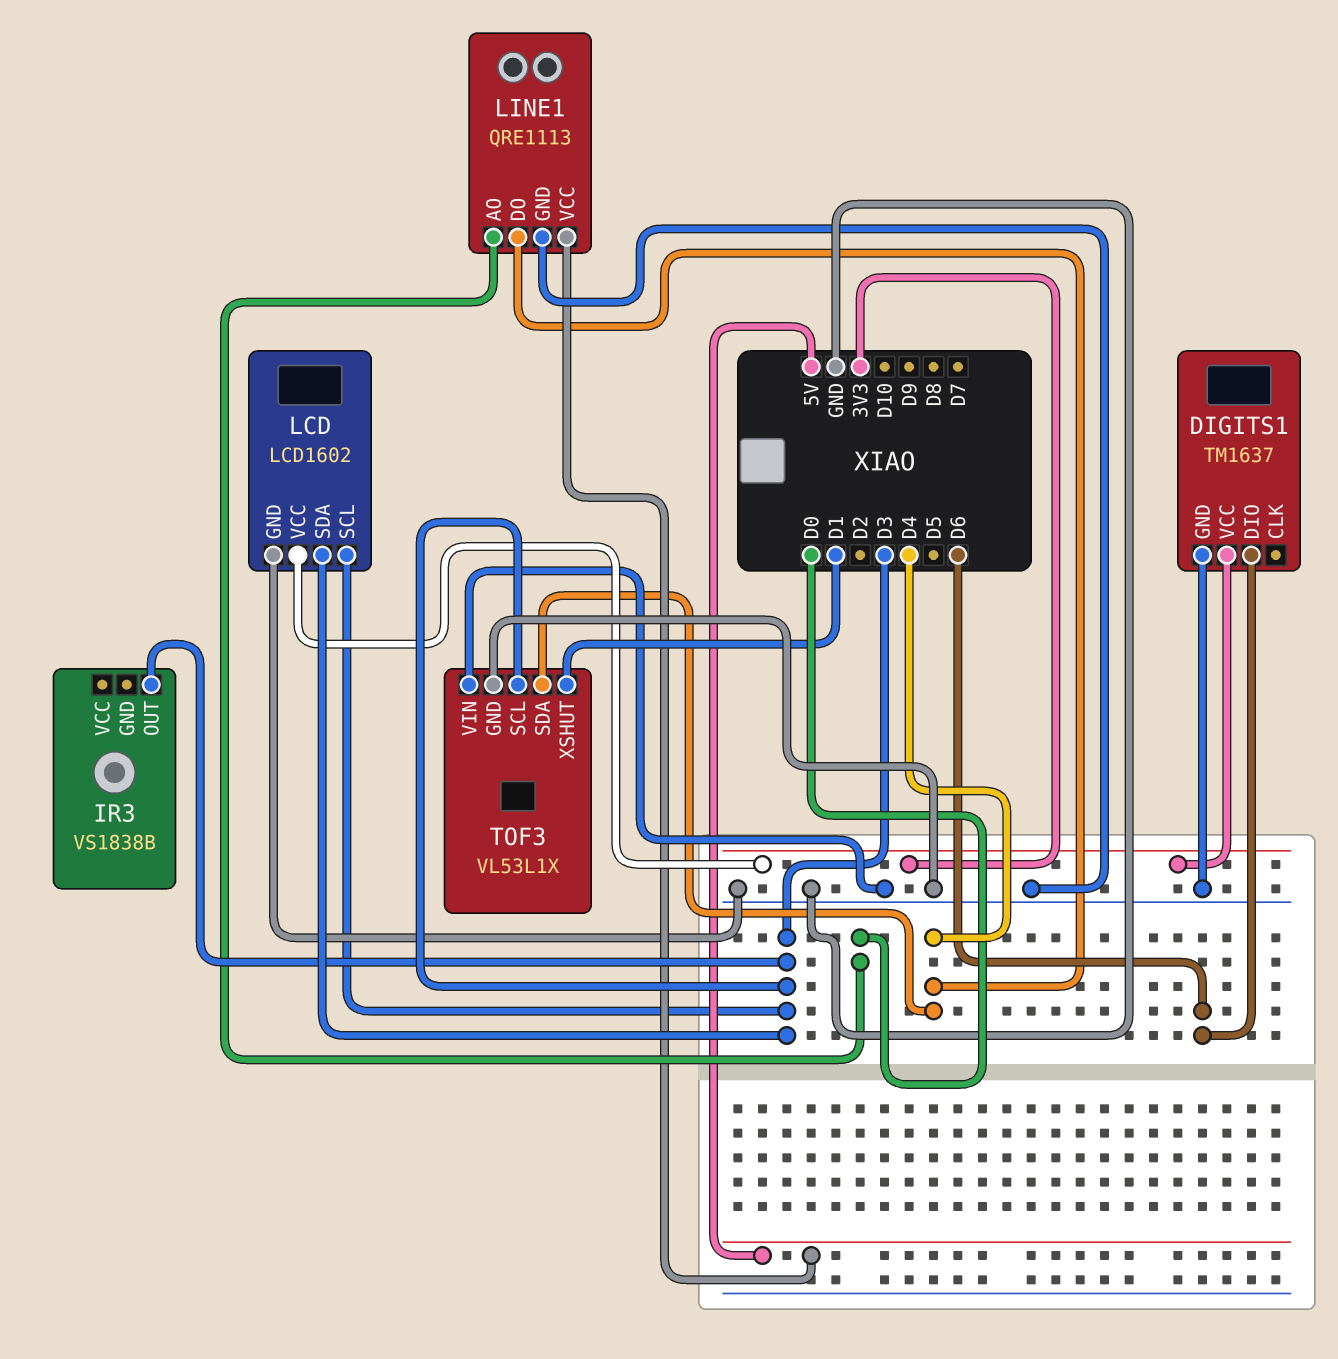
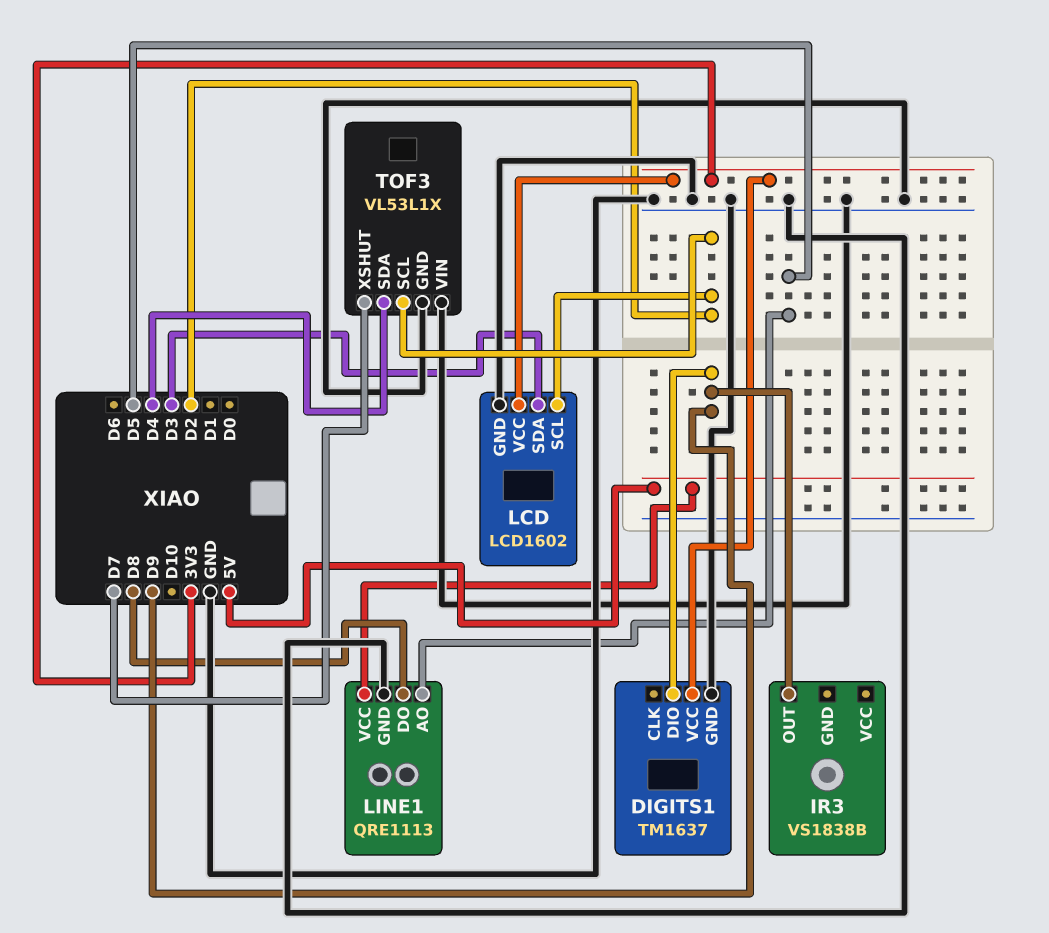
DIGITS1 pin DIO: D6 -> D9
IR3 pin OUT: D3 -> D9
LCD pin SCL: D3 -> D2
LINE1 pin AO: D0 -> D5
LINE1 pin DO: D4 -> D8
TOF3 pin SCL: D3 -> D2
TOF3 pin XSHUT: D1 -> D7

